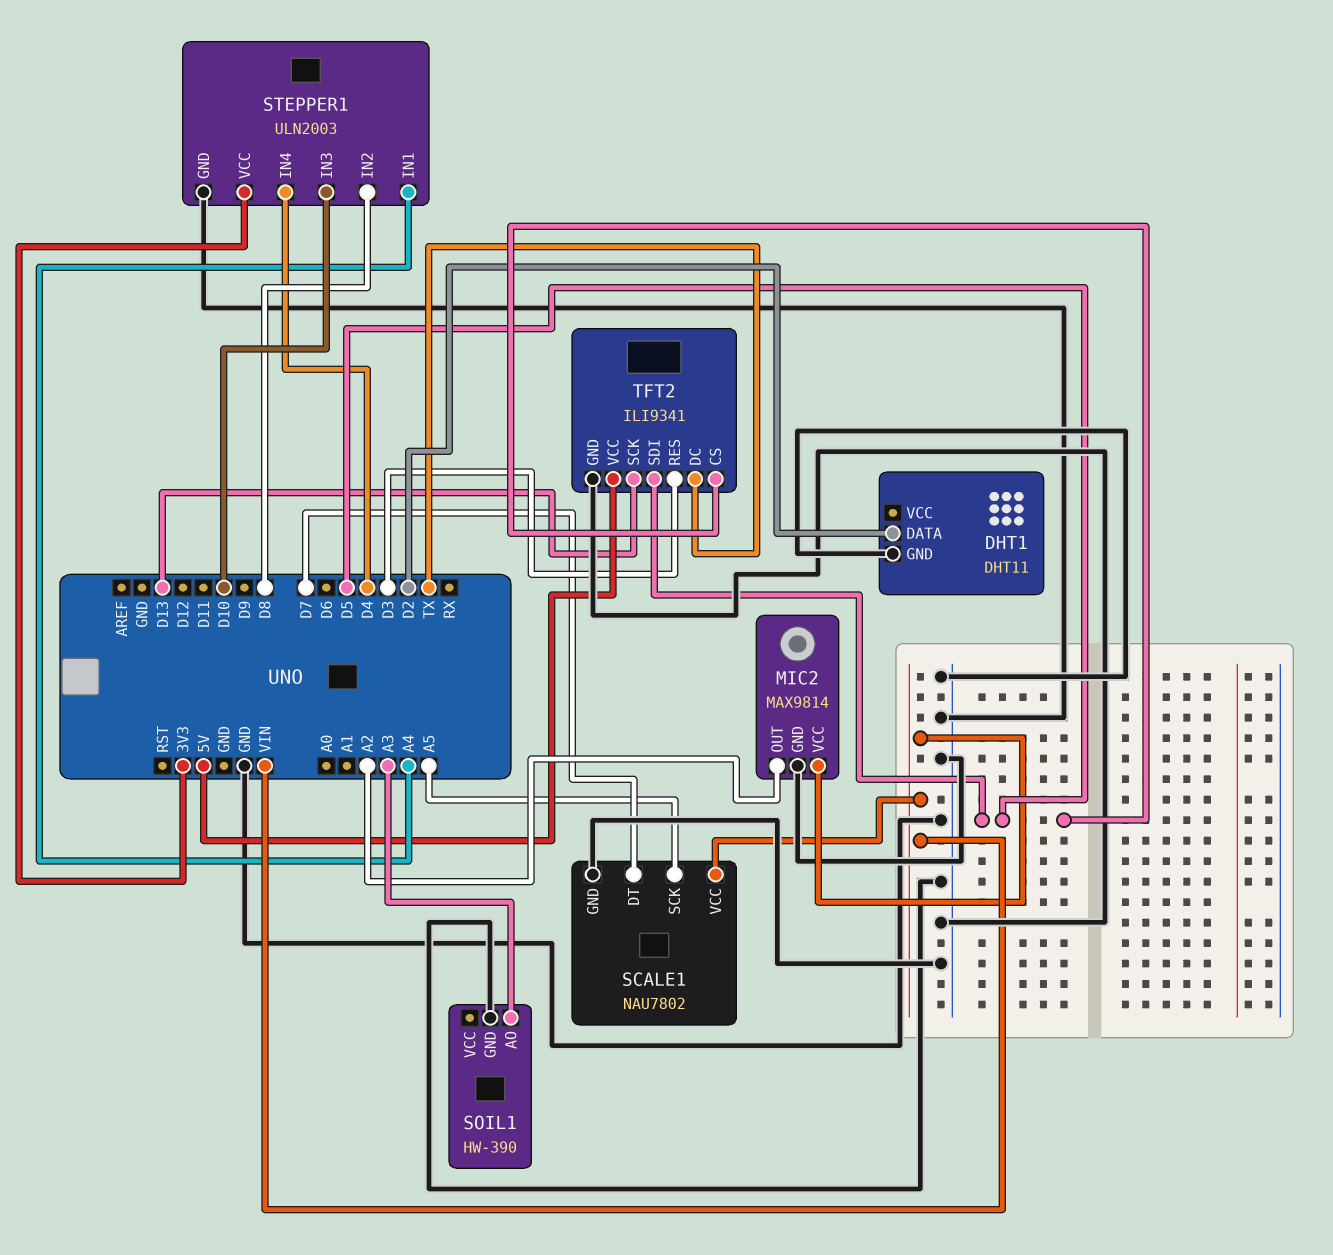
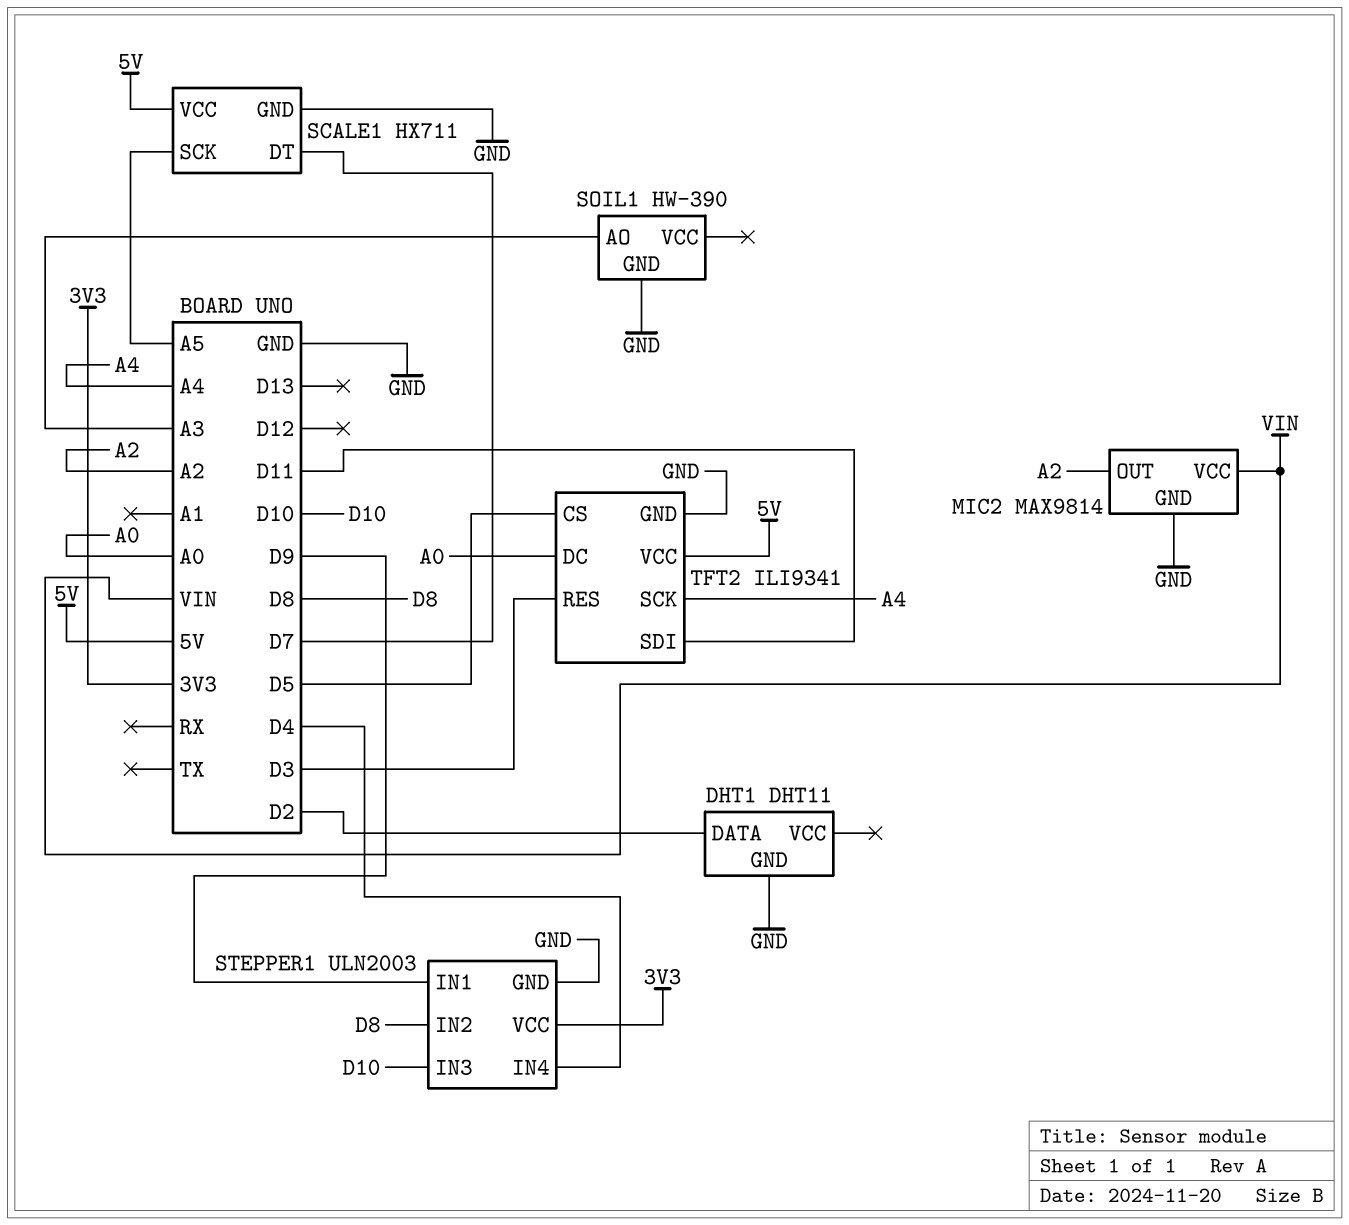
SCALE1: NAU7802 -> HX711
SCALE1 pin VCC: VIN -> 5V
STEPPER1 pin IN1: A4 -> D9
TFT2 pin DC: TX -> A0
TFT2 pin SCK: D13 -> A4
TFT2 pin SDI: D5 -> D11

